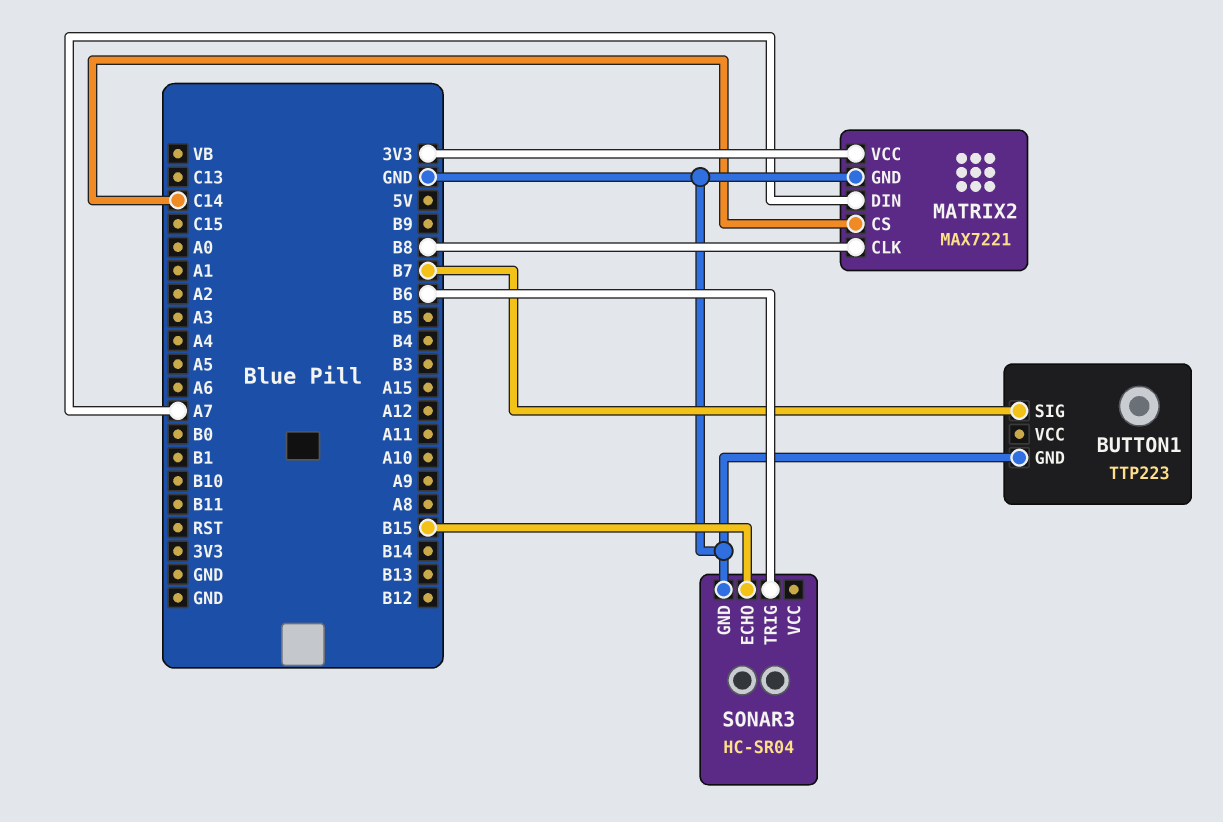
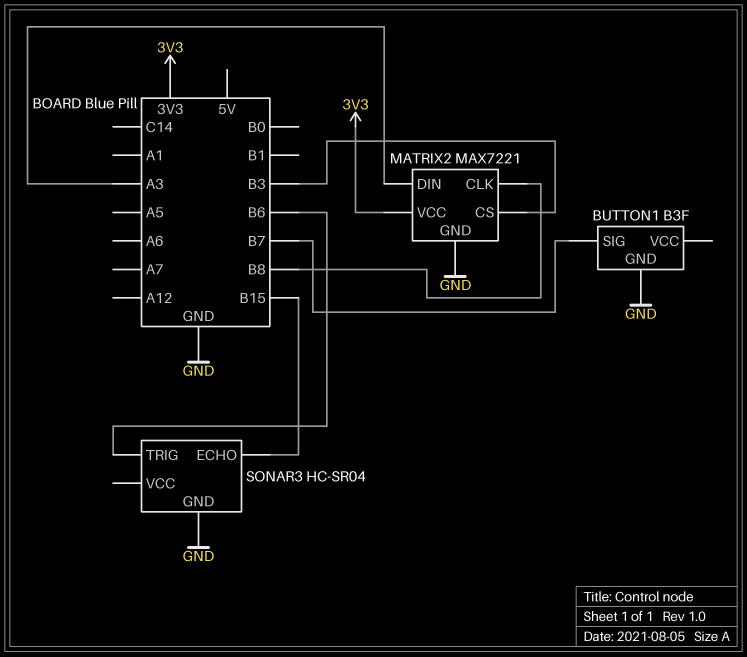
BUTTON1: TTP223 -> B3F
MATRIX2 pin CS: C14 -> B3
MATRIX2 pin DIN: A7 -> A3

